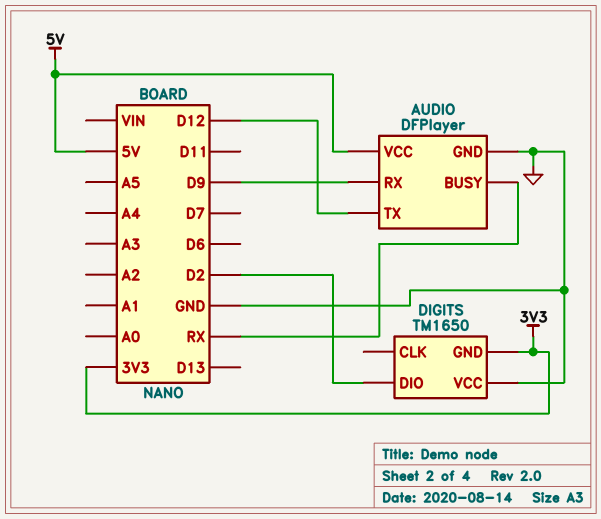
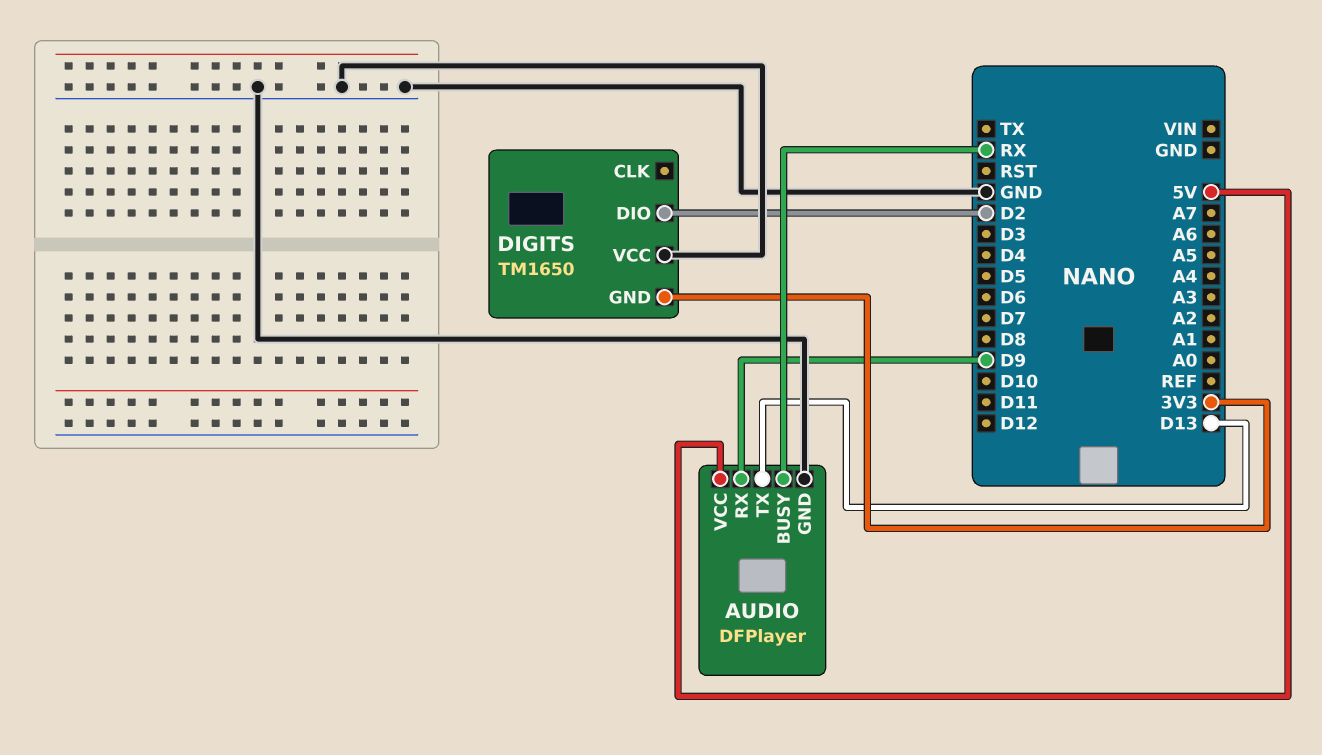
AUDIO pin TX: D12 -> D13

